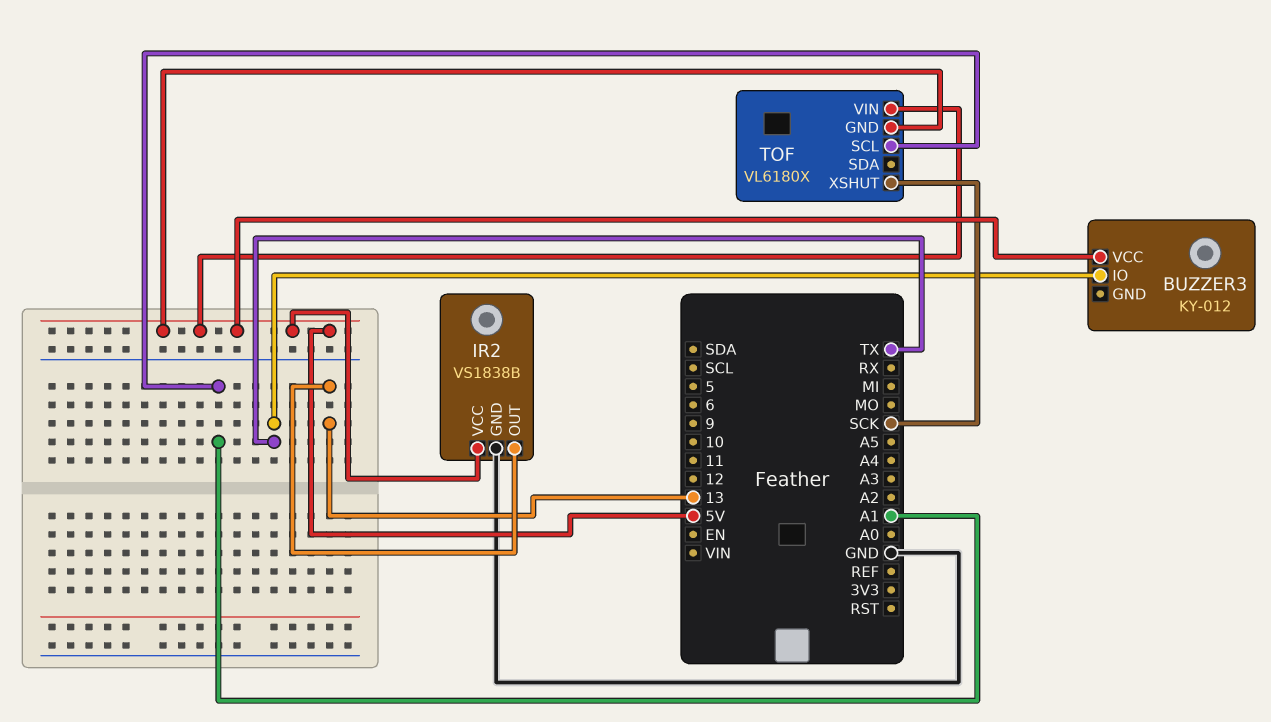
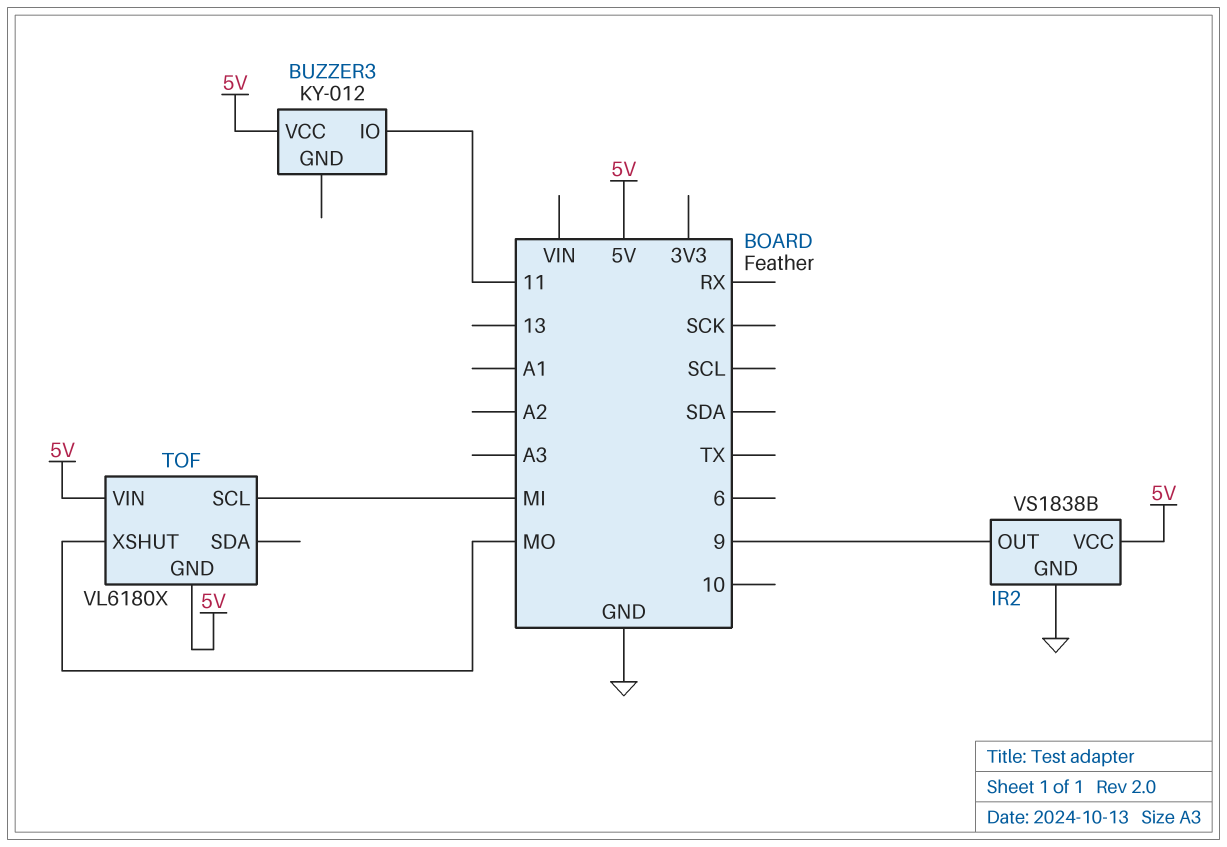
BUZZER3 pin IO: TX -> 11
IR2 pin OUT: 13 -> 9
TOF pin SCL: A1 -> MI
TOF pin XSHUT: SCK -> MO

